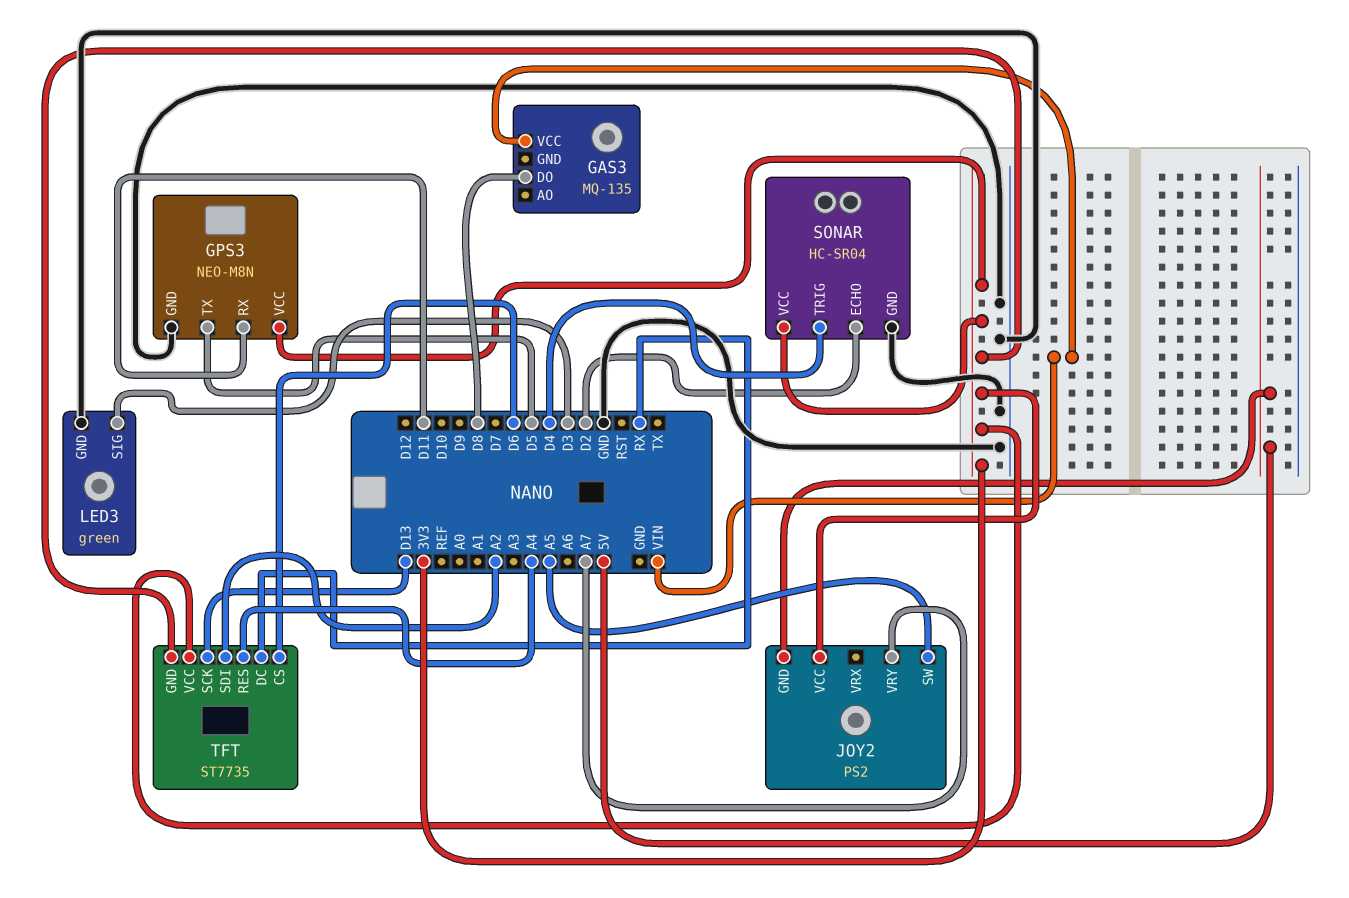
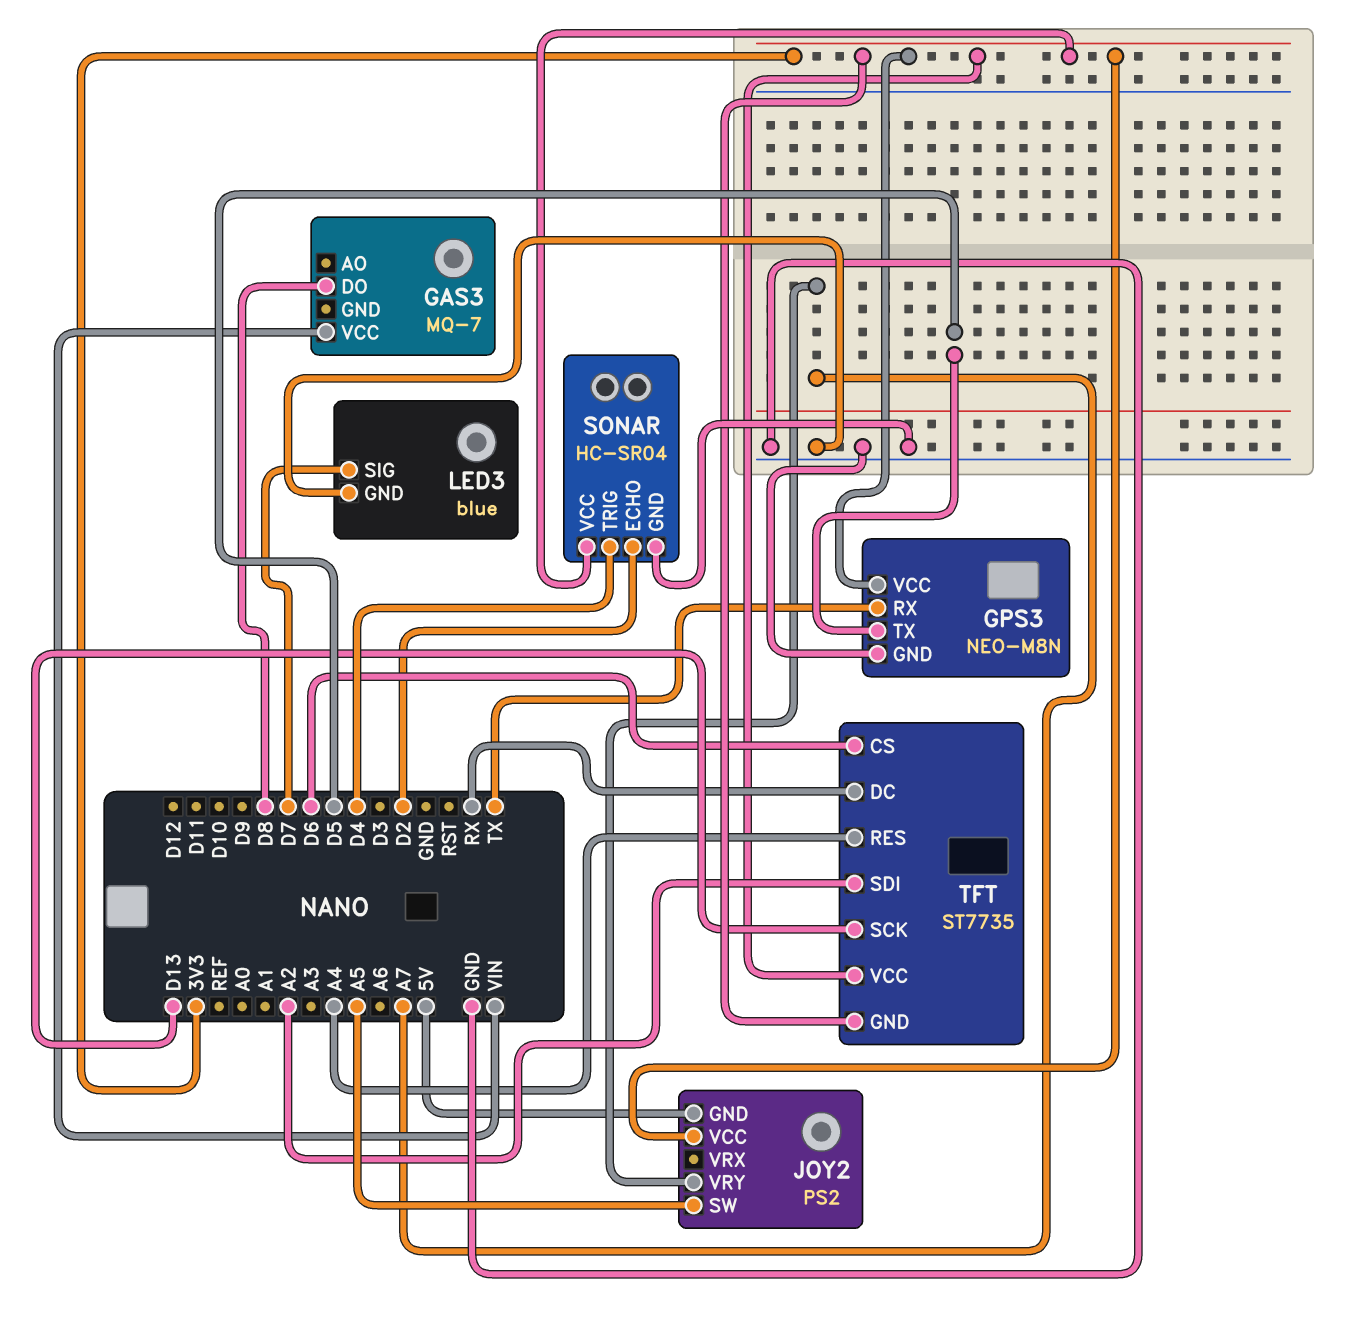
GAS3: MQ-135 -> MQ-7
GPS3 pin RX: D11 -> TX
LED3: green -> blue
LED3 pin SIG: D3 -> D7

